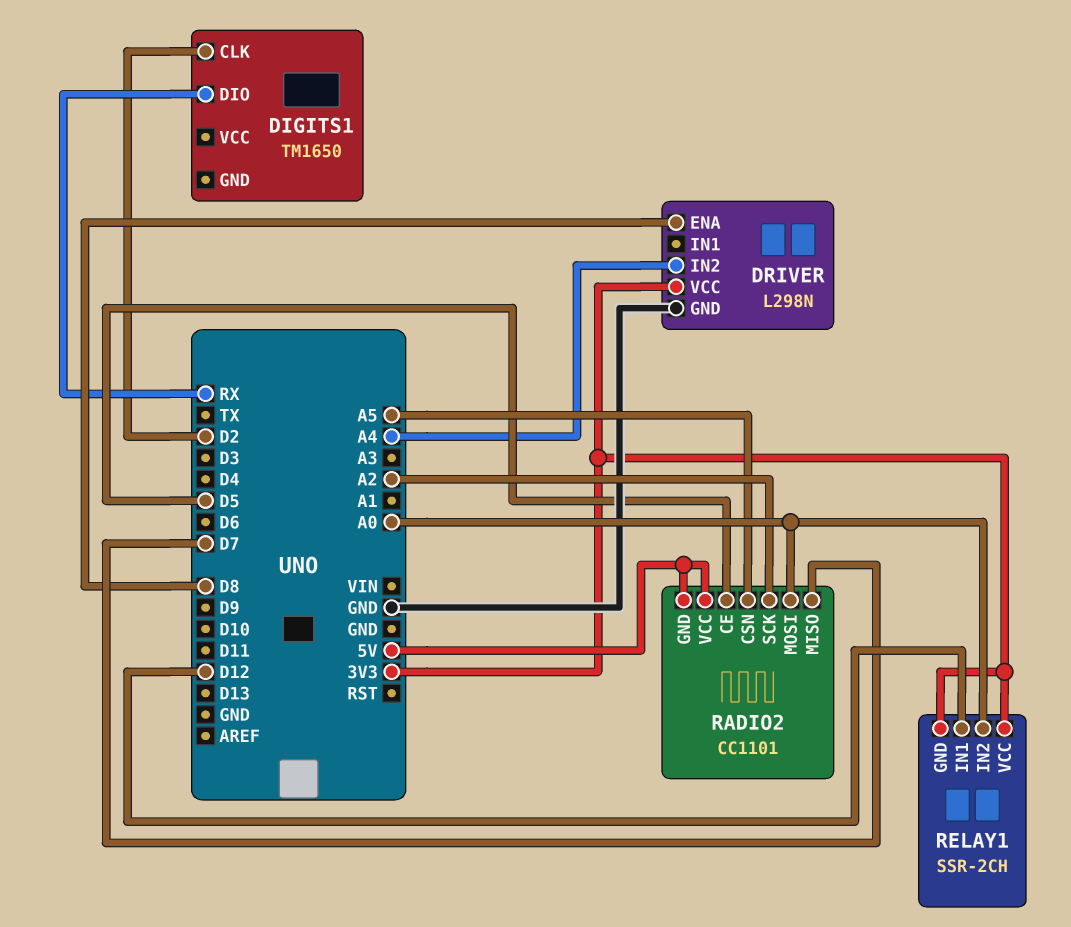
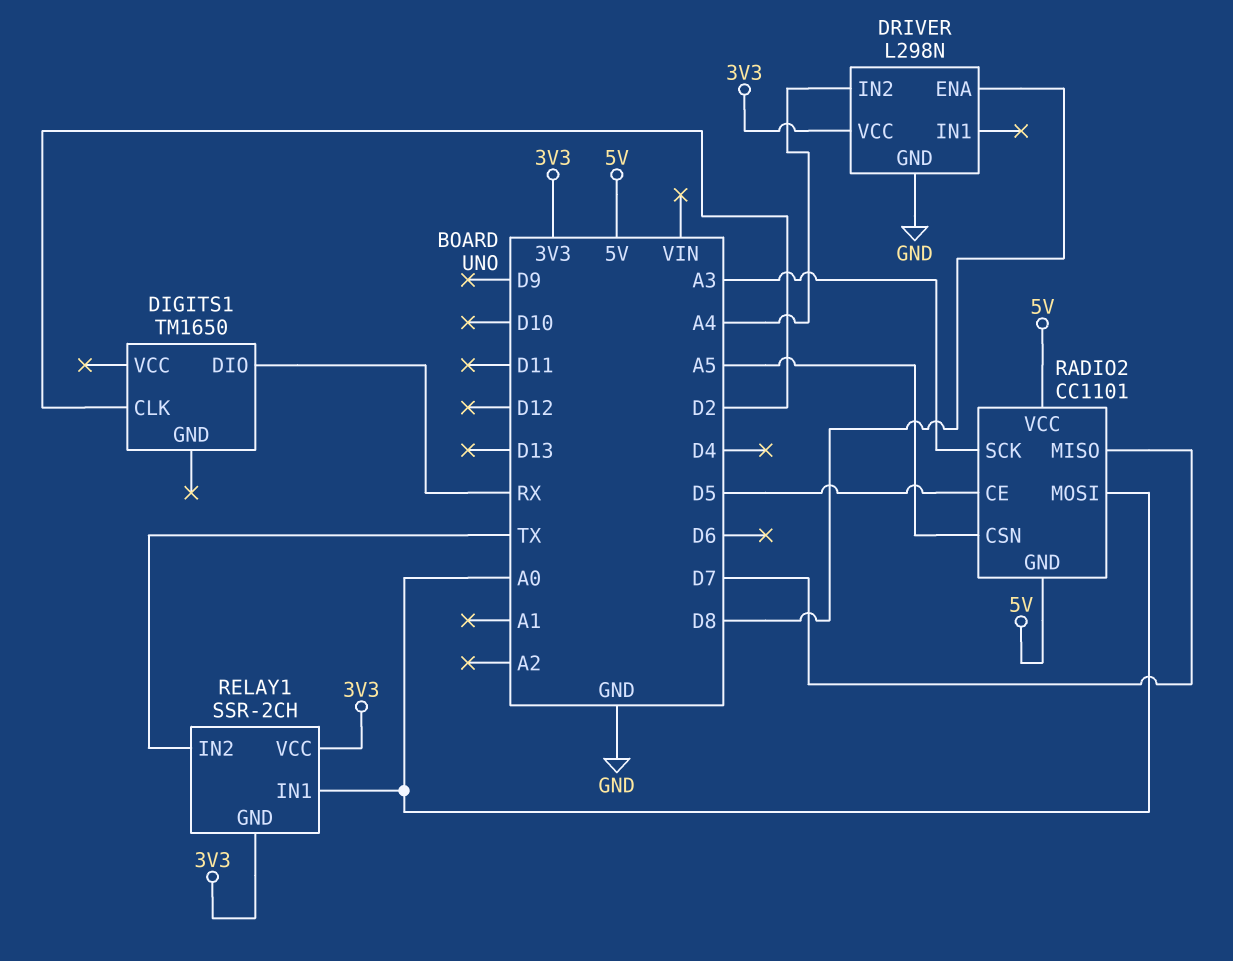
RADIO2 pin SCK: A2 -> A3
RELAY1 pin IN1: D12 -> A0
RELAY1 pin IN2: A0 -> TX

